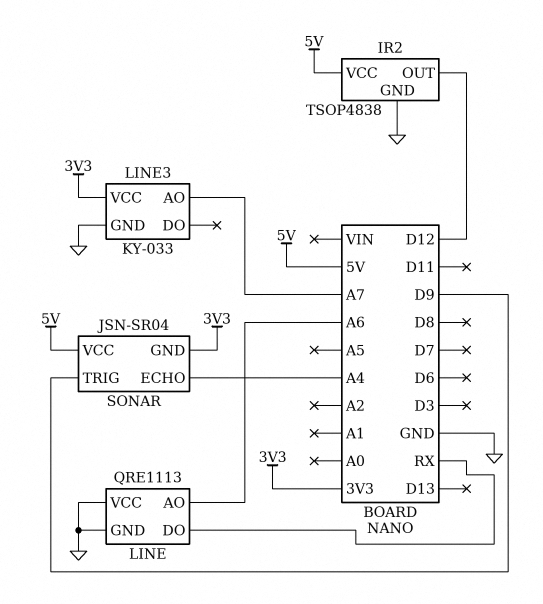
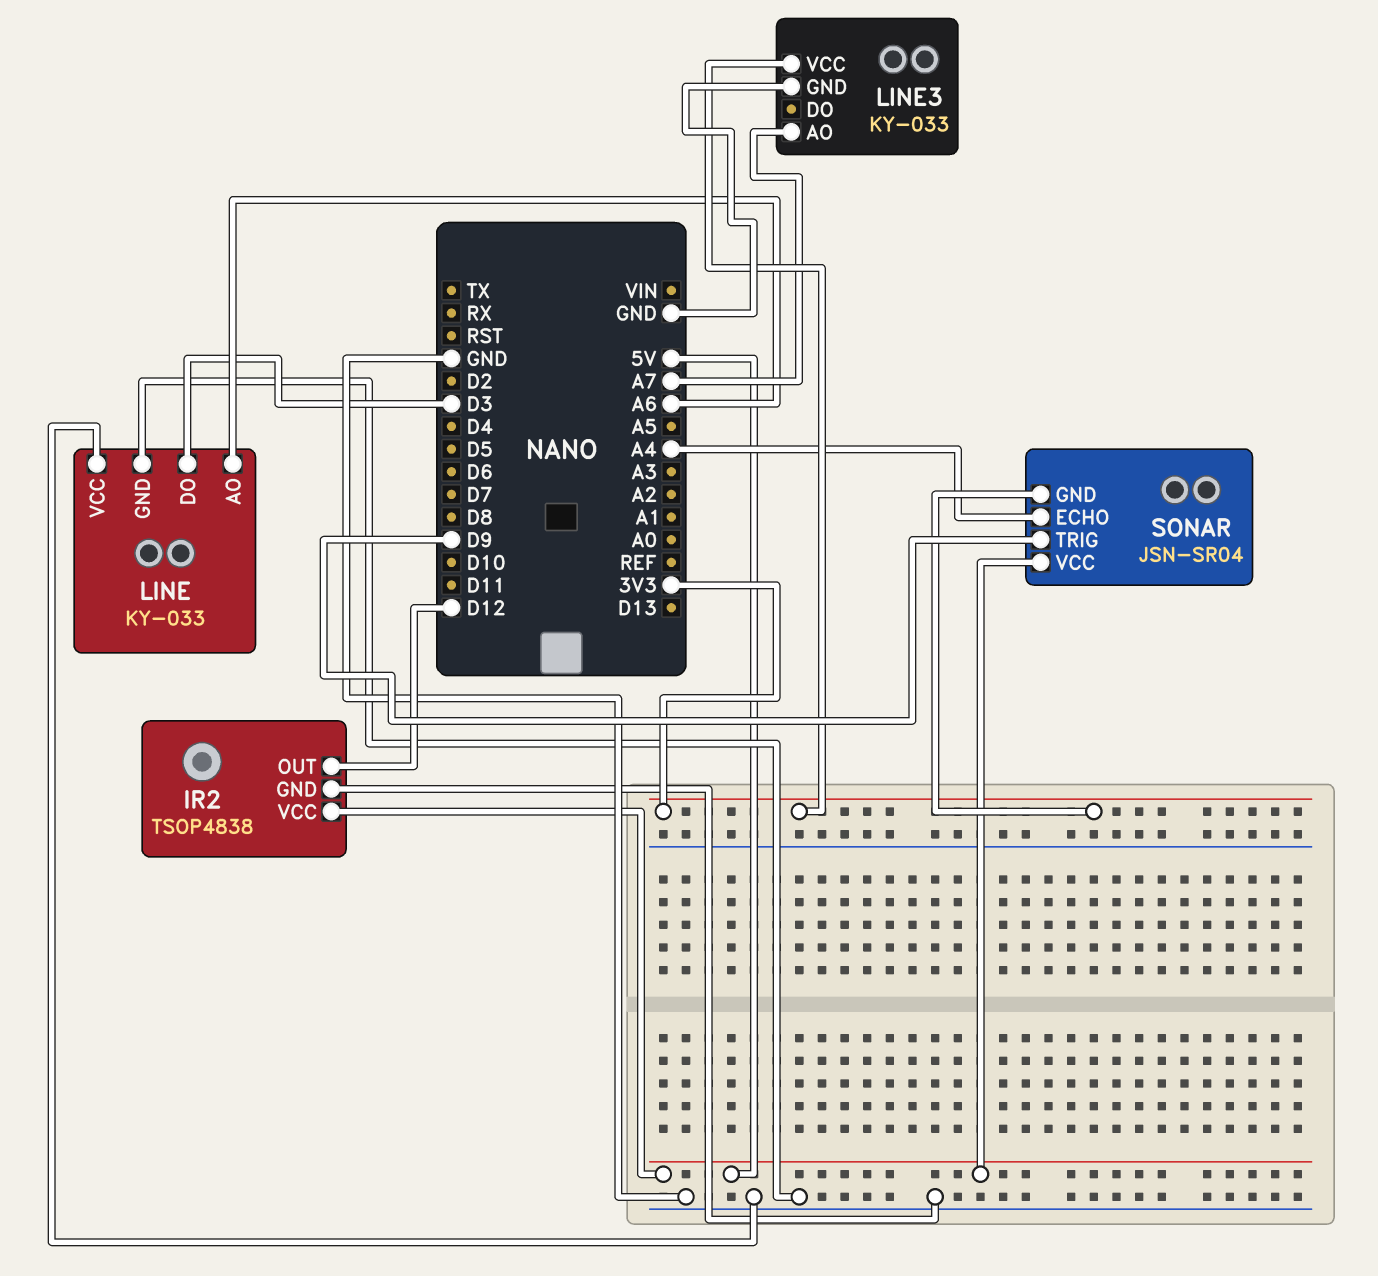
LINE: QRE1113 -> KY-033
LINE pin DO: RX -> D3

